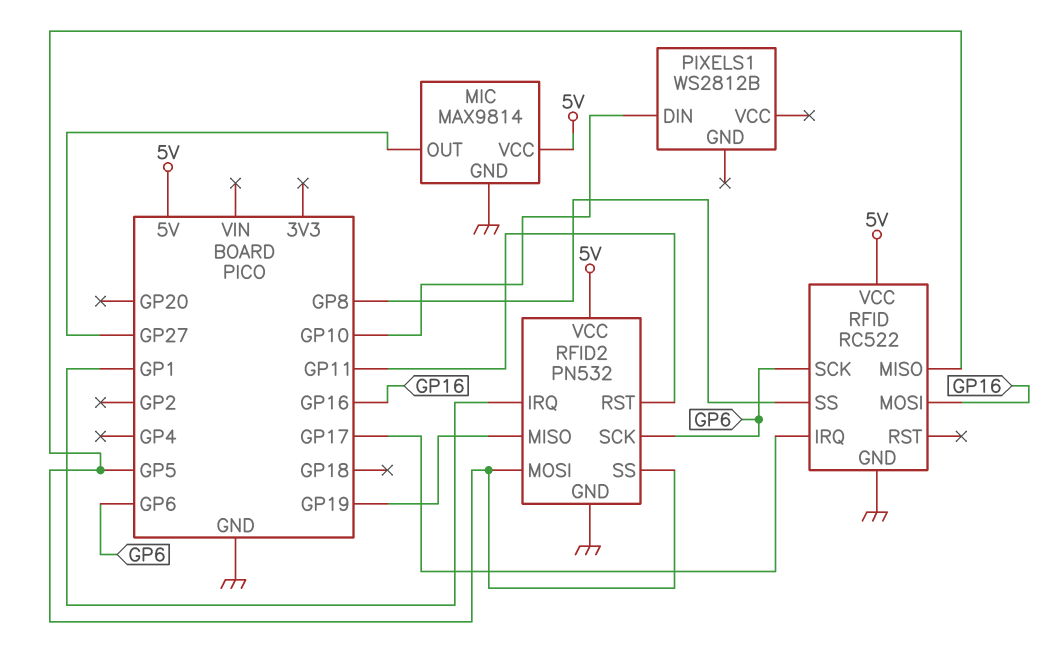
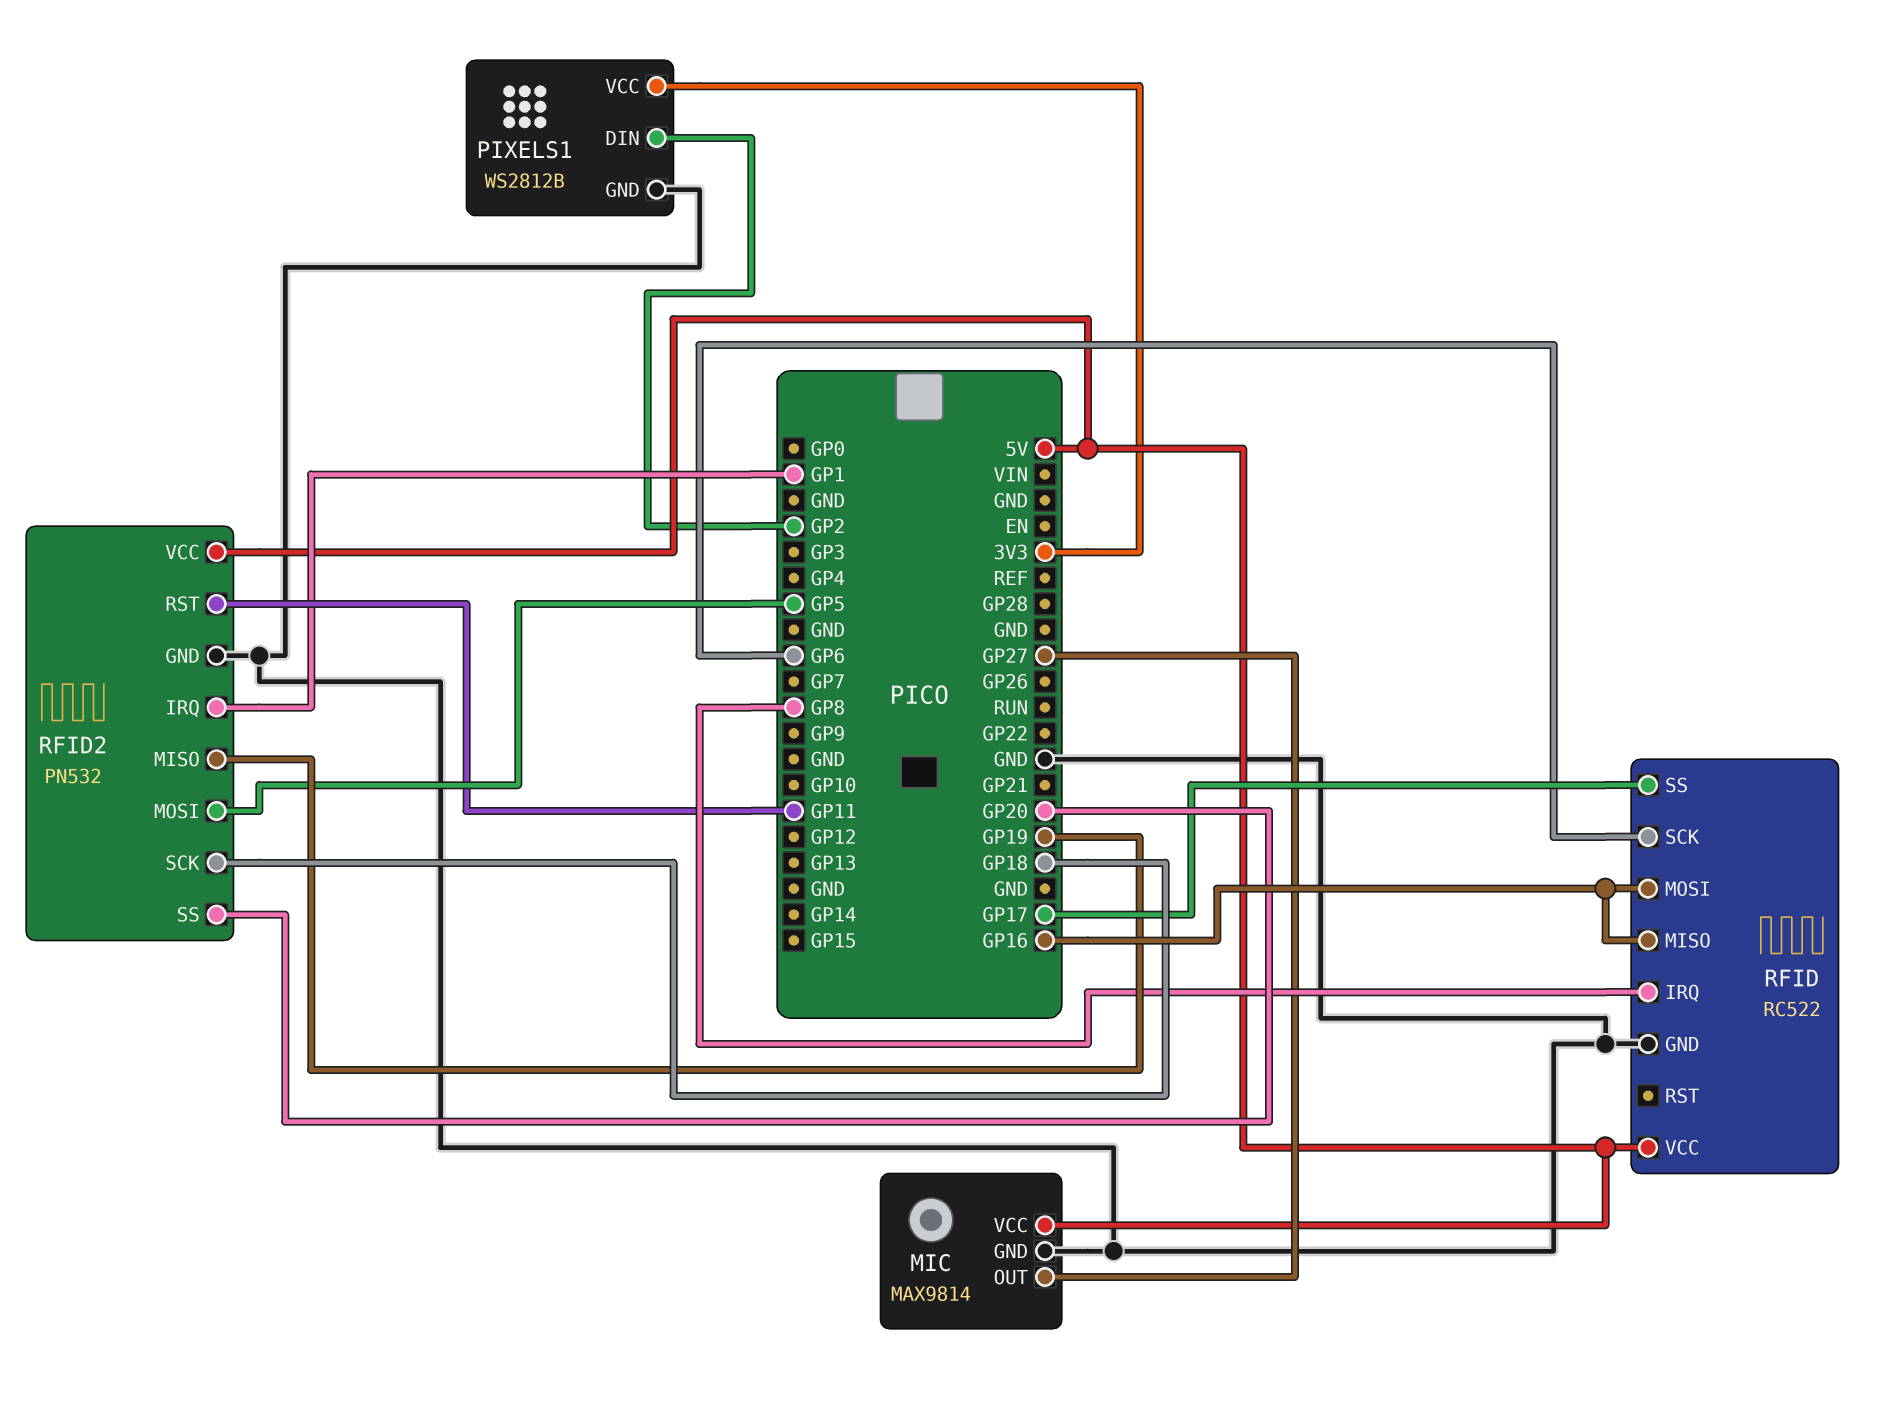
PIXELS1 pin DIN: GP10 -> GP2
PIXELS1 pin GND: none -> GND
PIXELS1 pin VCC: none -> 3V3
RFID pin IRQ: GP17 -> GP8
RFID pin MISO: GP5 -> GP16
RFID pin SS: GP8 -> GP17
RFID2 pin SCK: GP6 -> GP18
RFID2 pin SS: GP5 -> GP20

